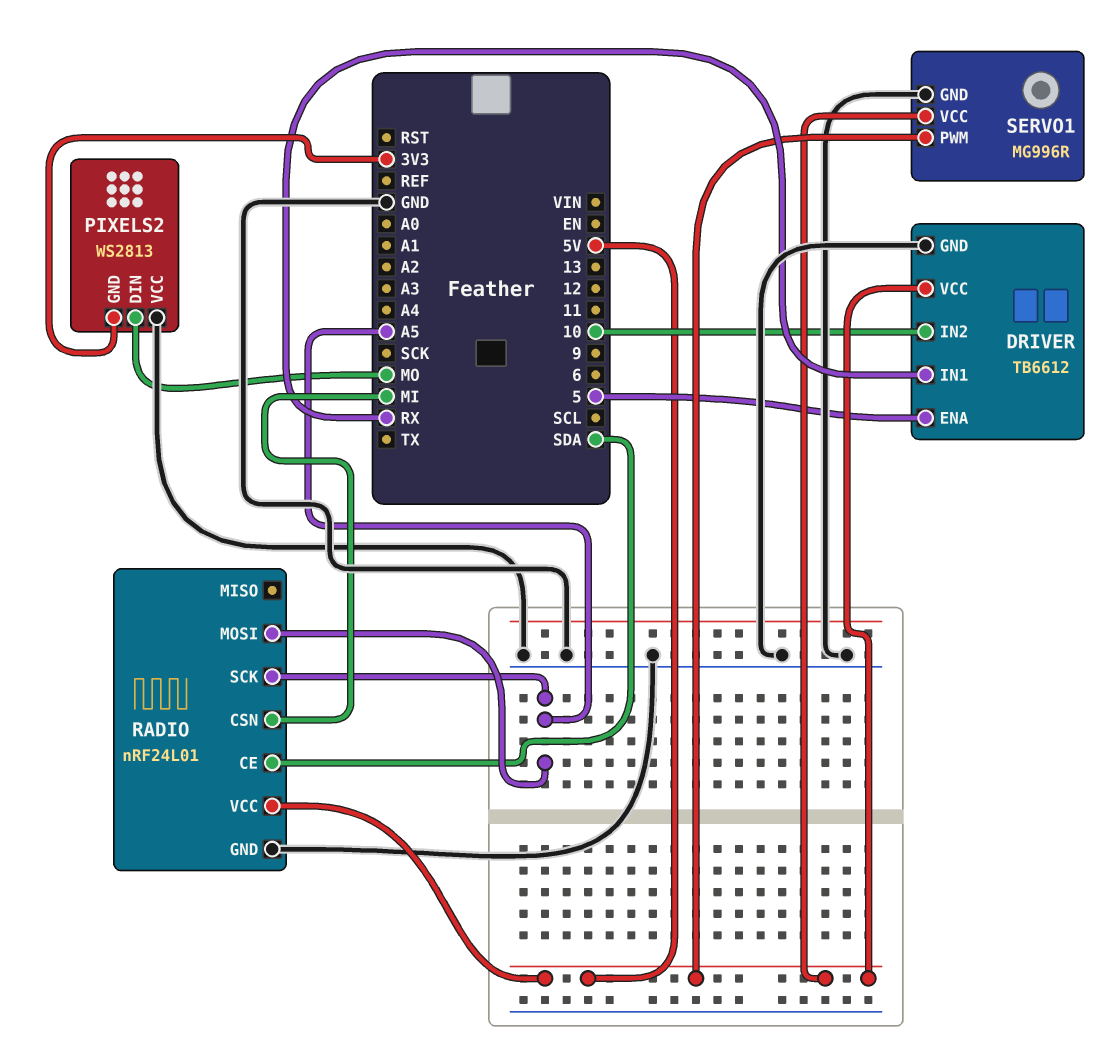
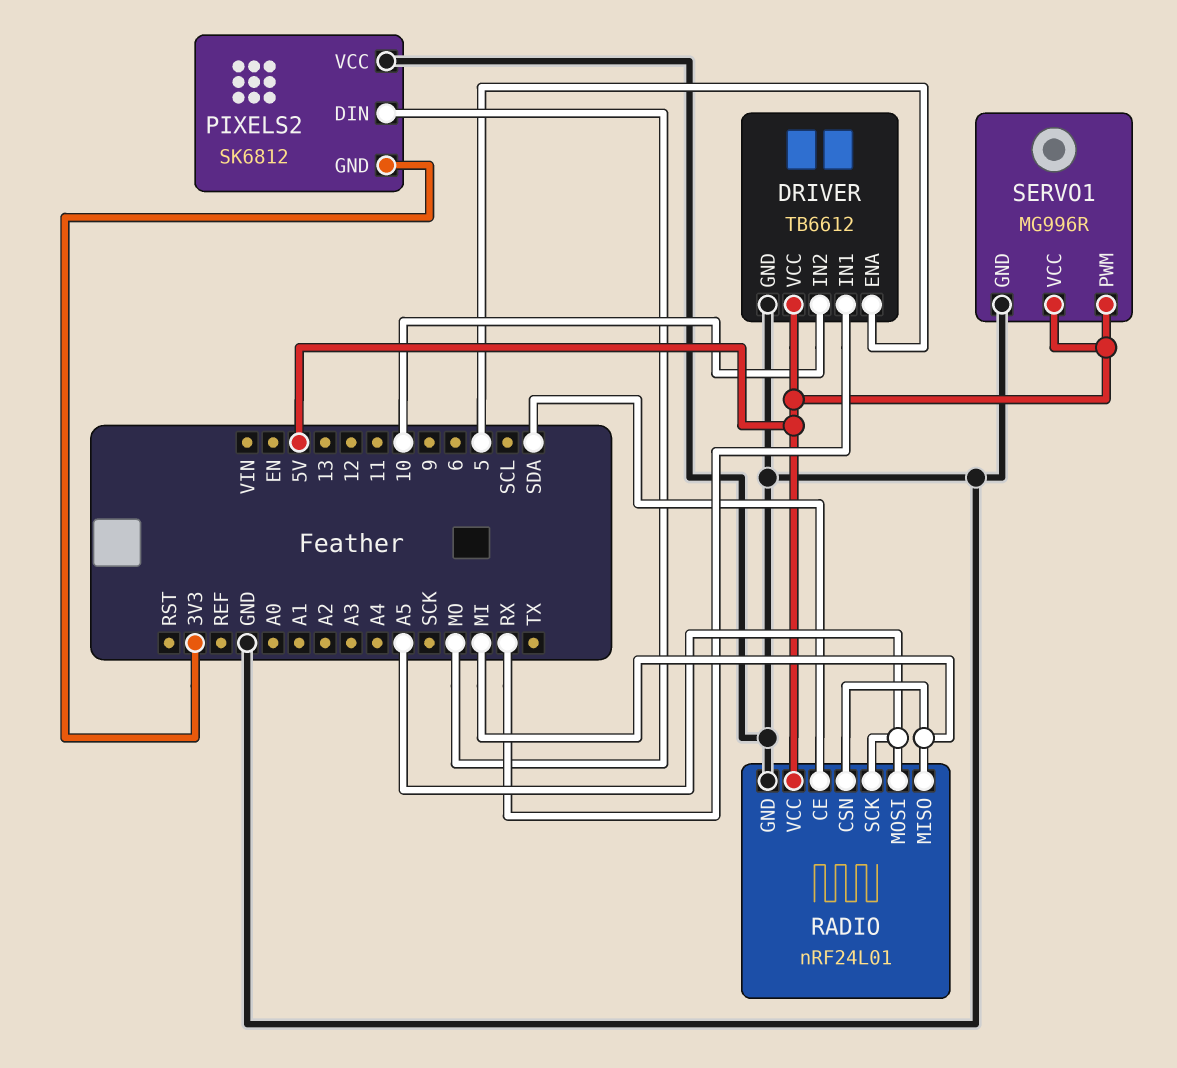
PIXELS2: WS2813 -> SK6812
RADIO pin MISO: none -> MI

